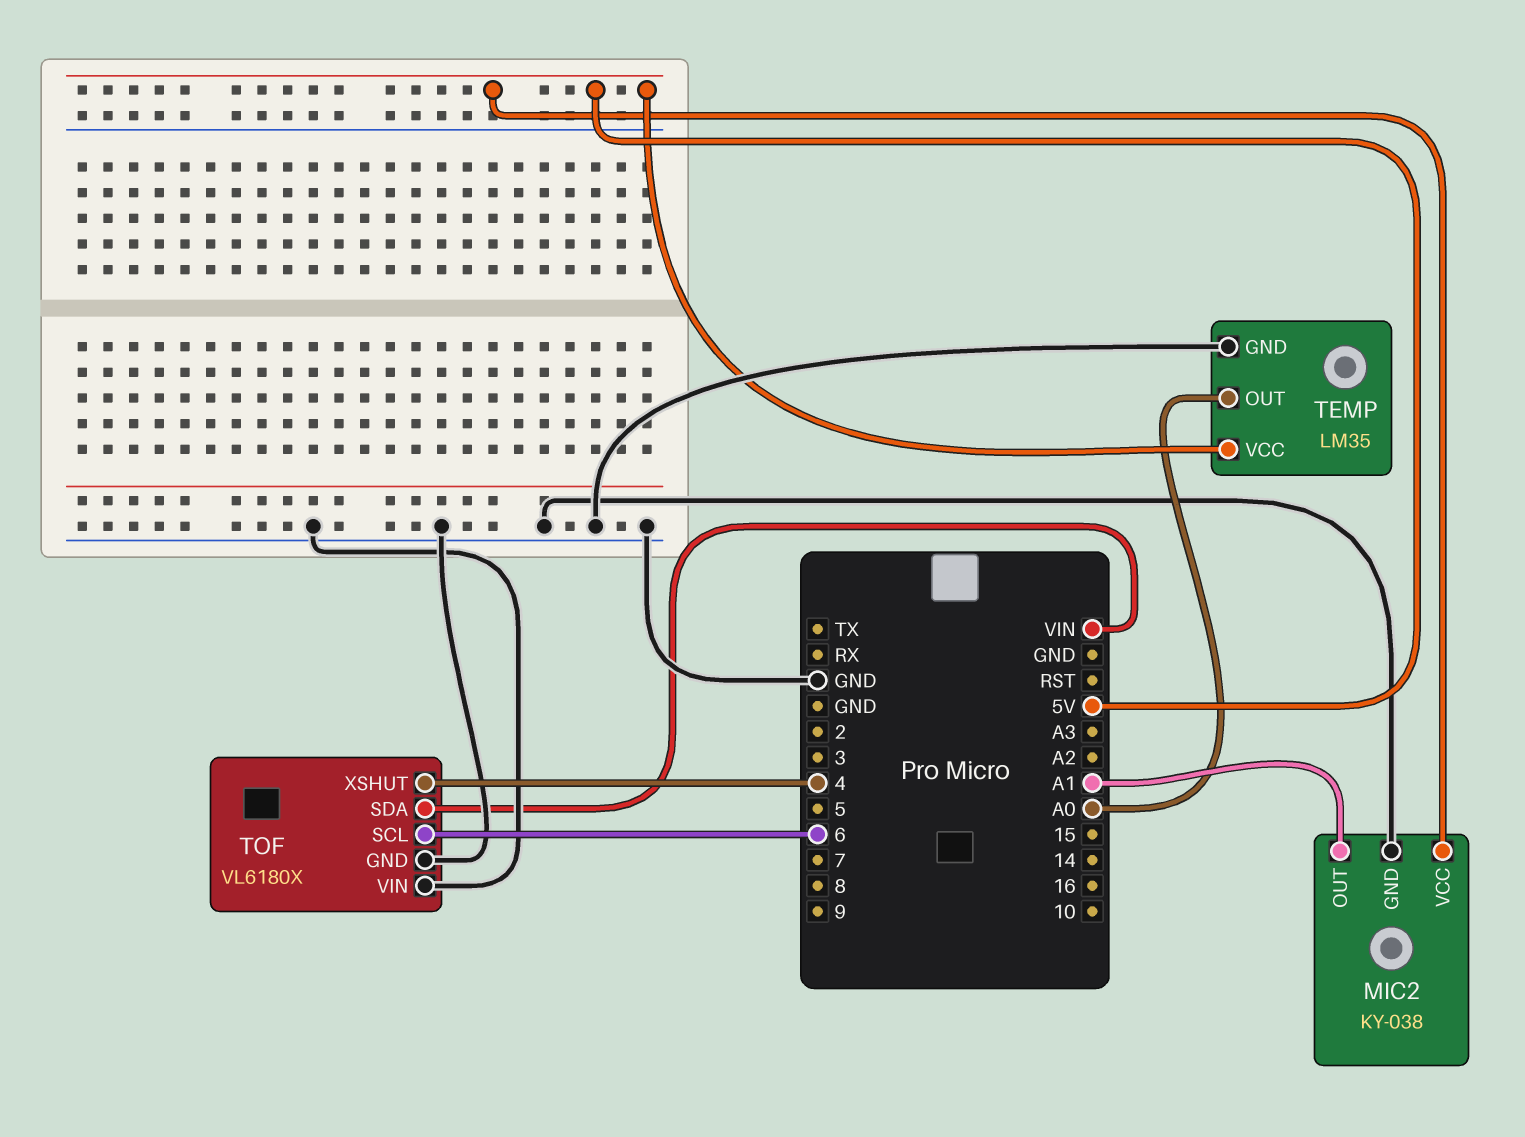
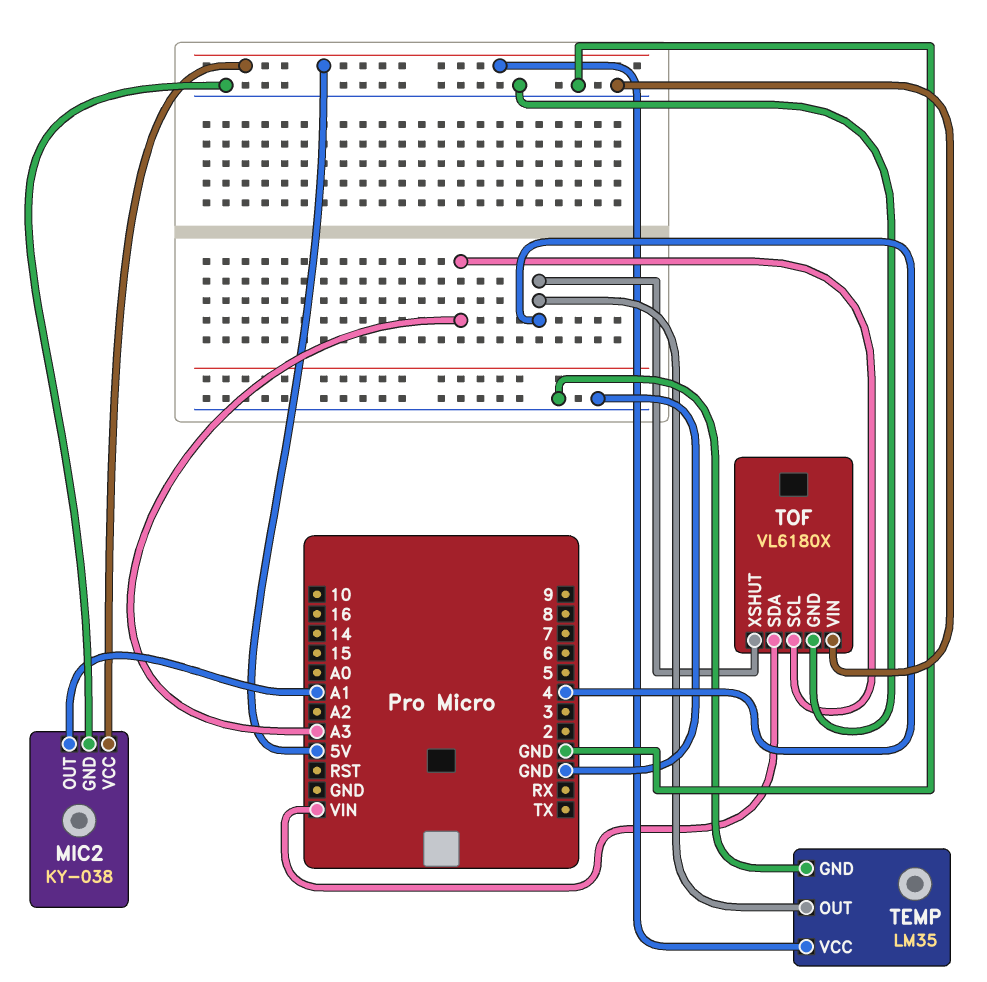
TEMP pin OUT: A0 -> 4
TOF pin SCL: 6 -> A3

